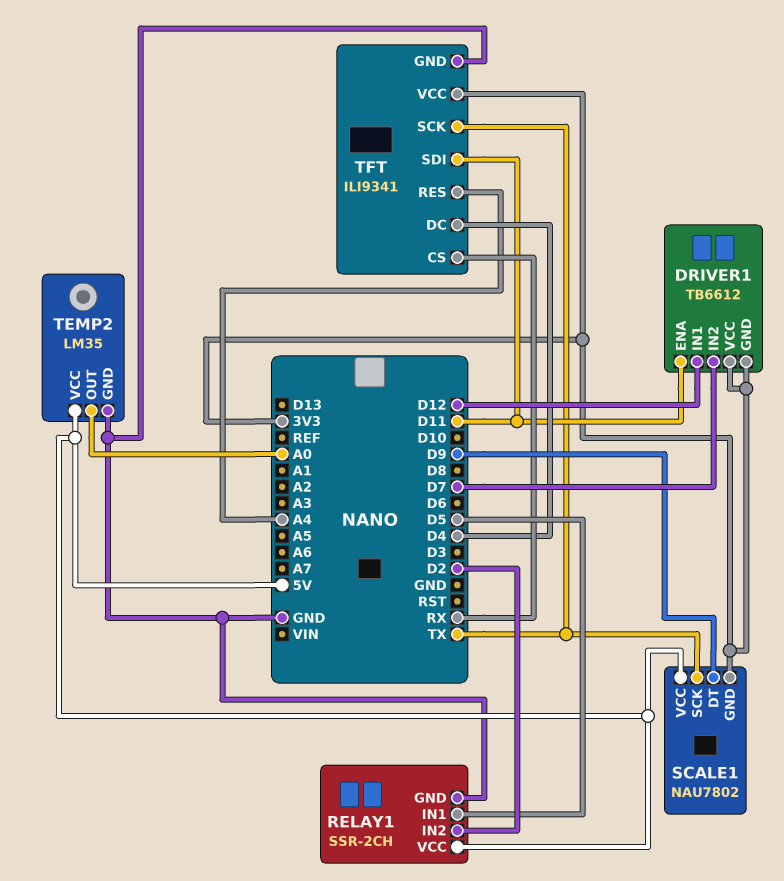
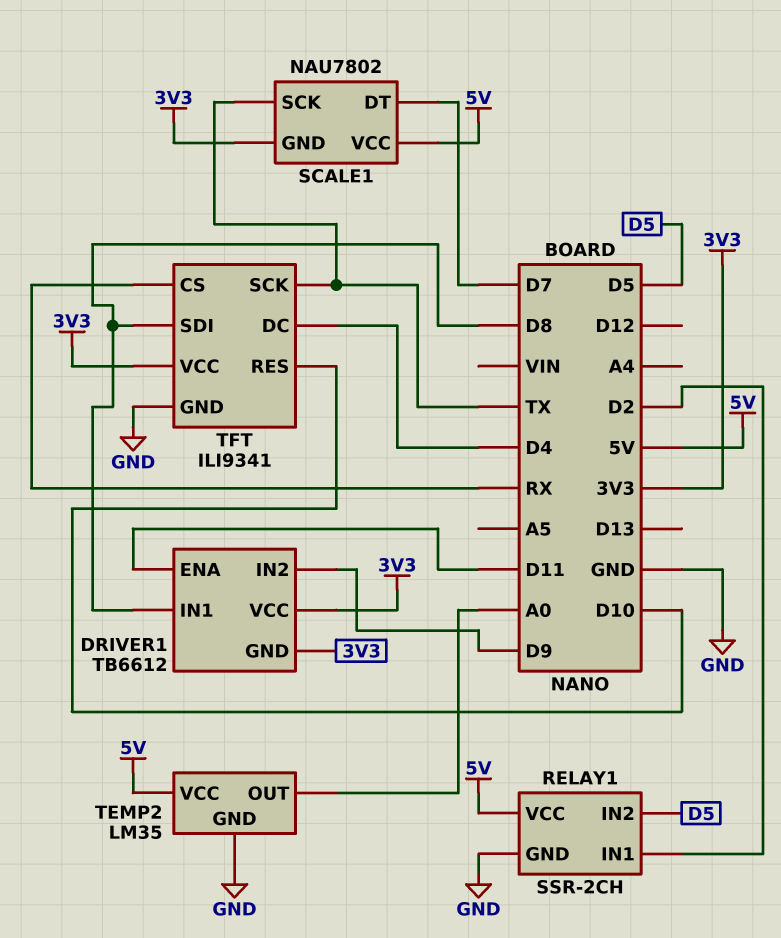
DRIVER1 pin IN1: D12 -> D8
DRIVER1 pin IN2: D7 -> D9
RELAY1 pin IN1: D5 -> D2
RELAY1 pin IN2: D2 -> D5
SCALE1 pin DT: D9 -> D7
TFT pin RES: A4 -> D10
TFT pin SDI: D11 -> D8

